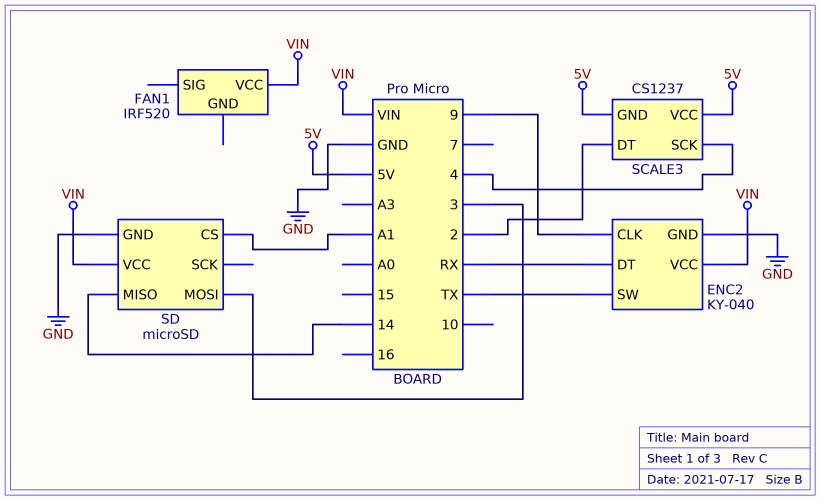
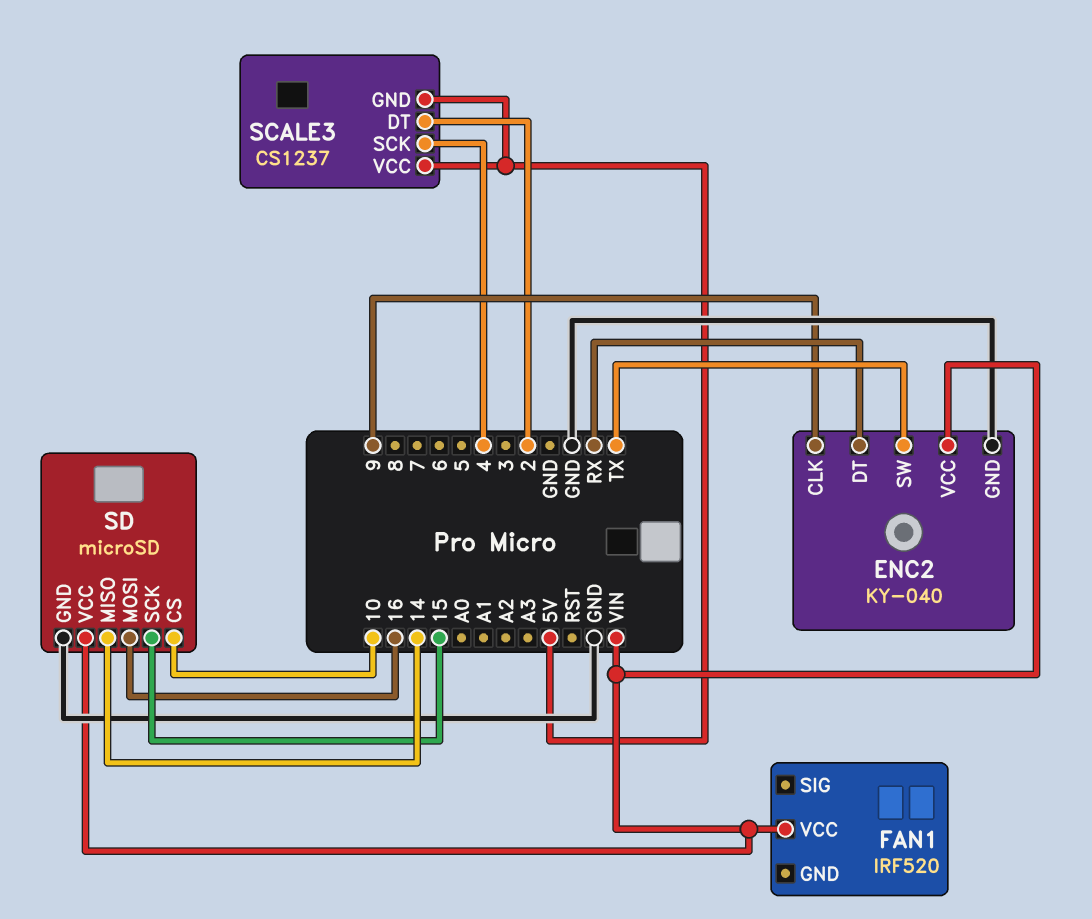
SD pin CS: A1 -> 10
SD pin MOSI: 3 -> 16
SD pin SCK: none -> 15

